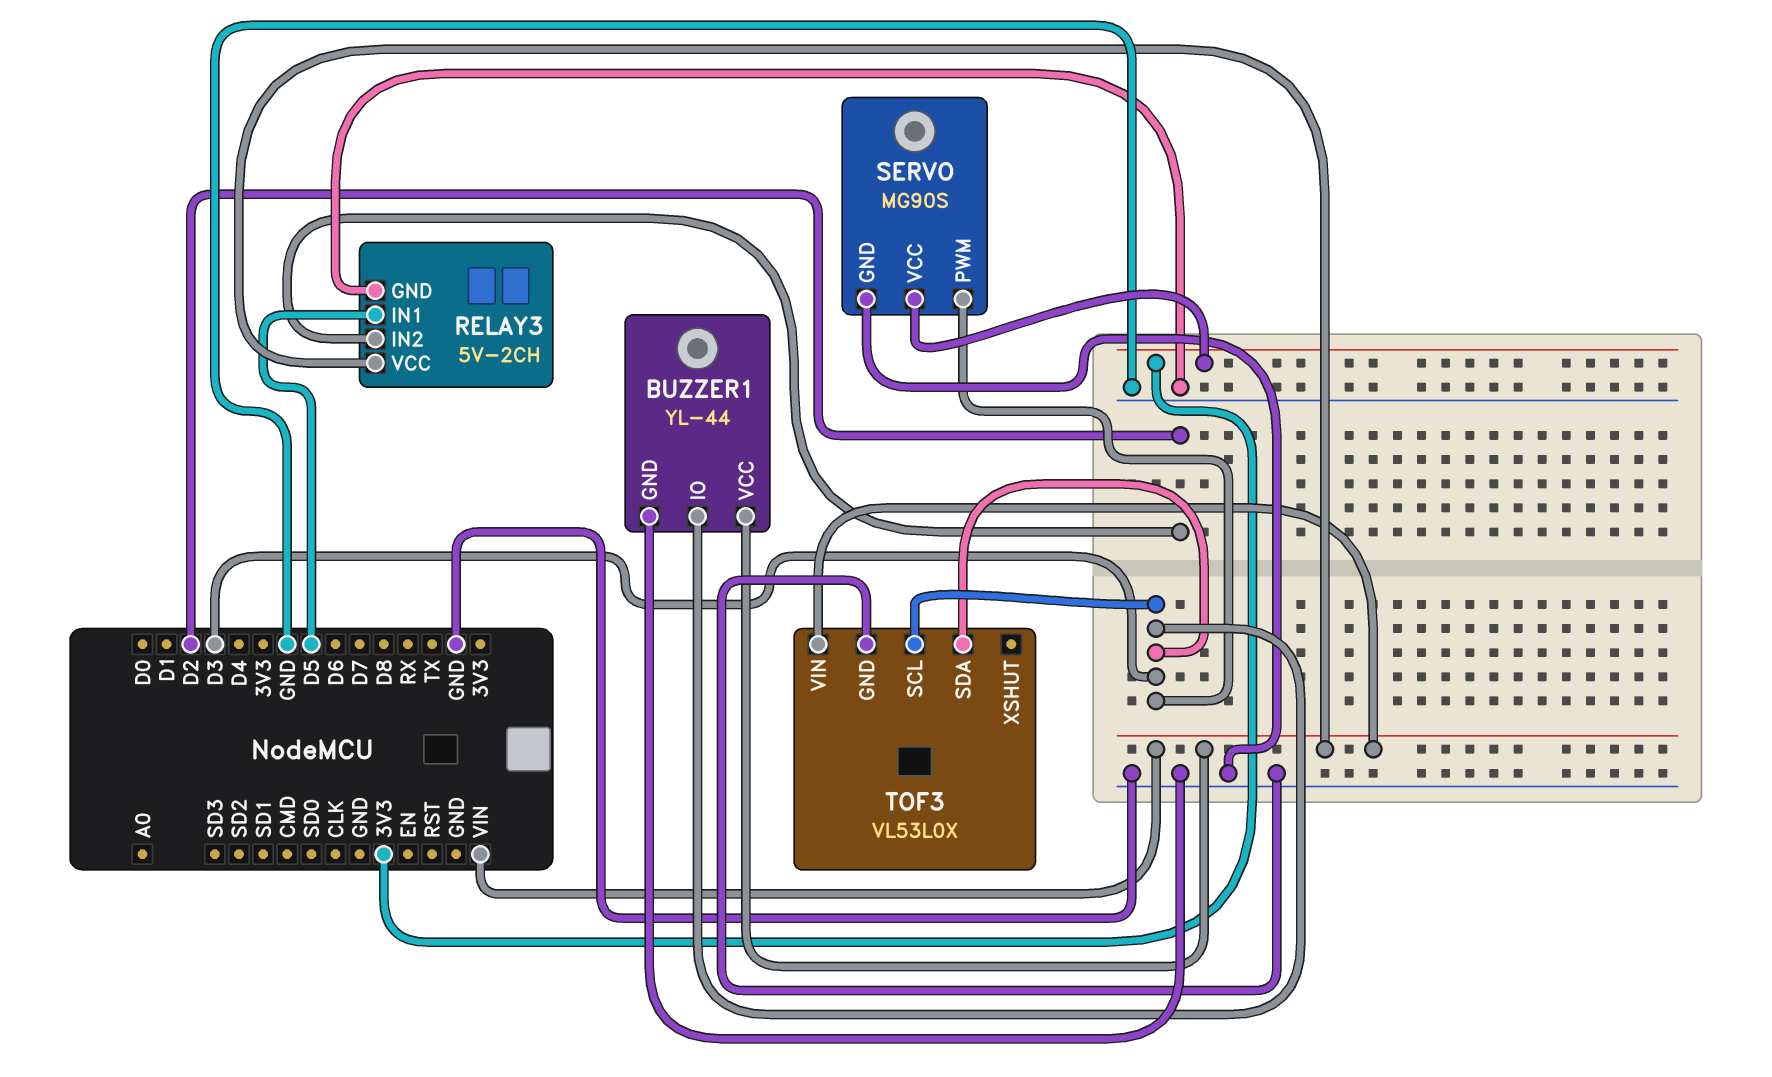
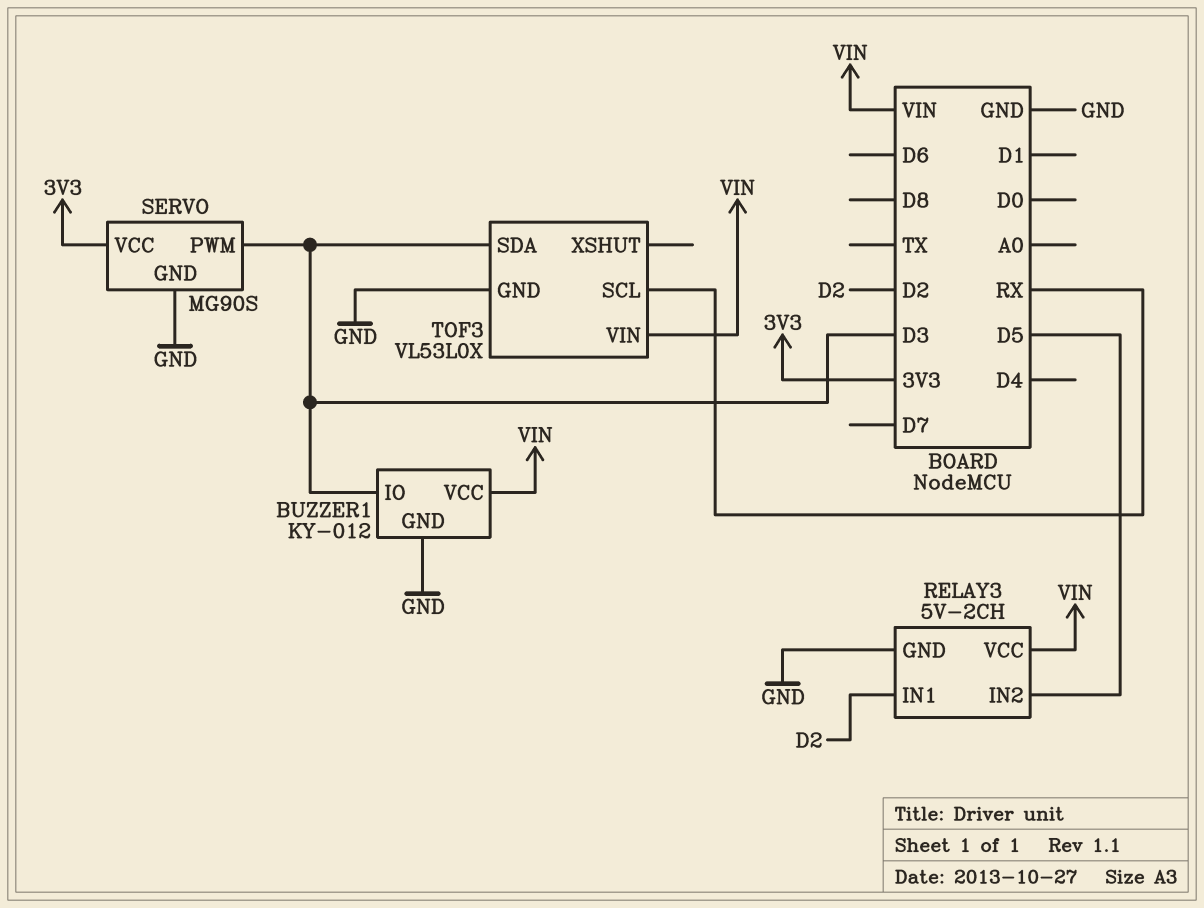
BUZZER1: YL-44 -> KY-012
RELAY3 pin IN1: D5 -> D2
RELAY3 pin IN2: D2 -> D5
TOF3 pin SCL: D3 -> RX

